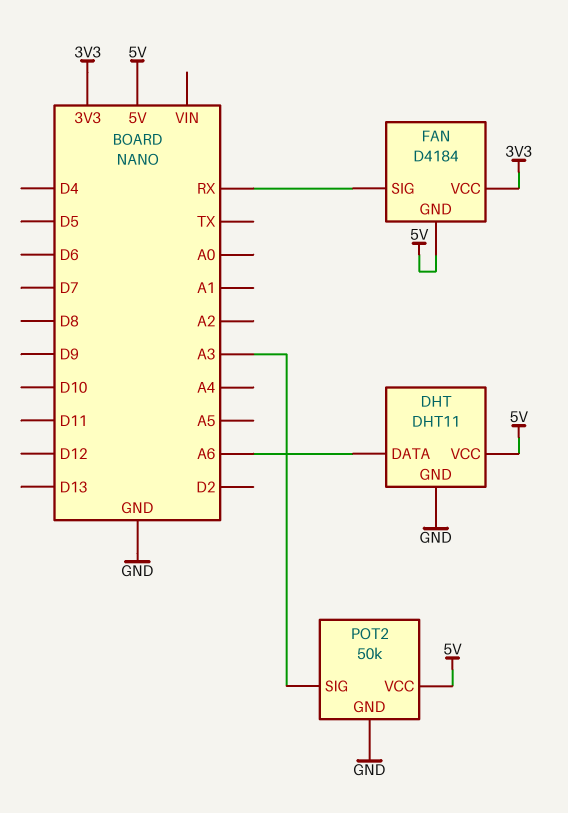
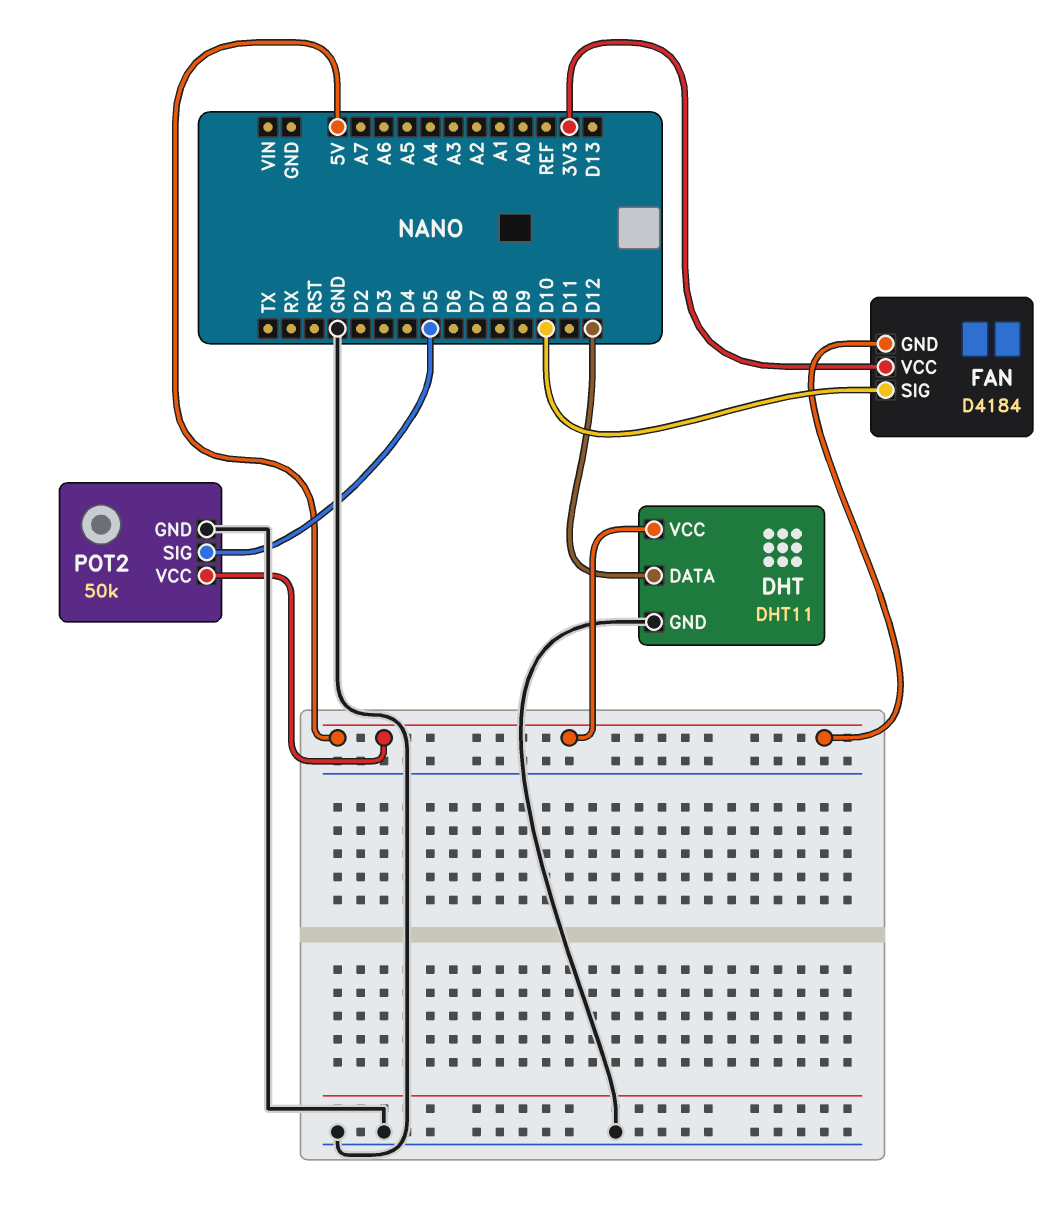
DHT pin DATA: A6 -> D12
FAN pin SIG: RX -> D10
POT2 pin SIG: A3 -> D5

